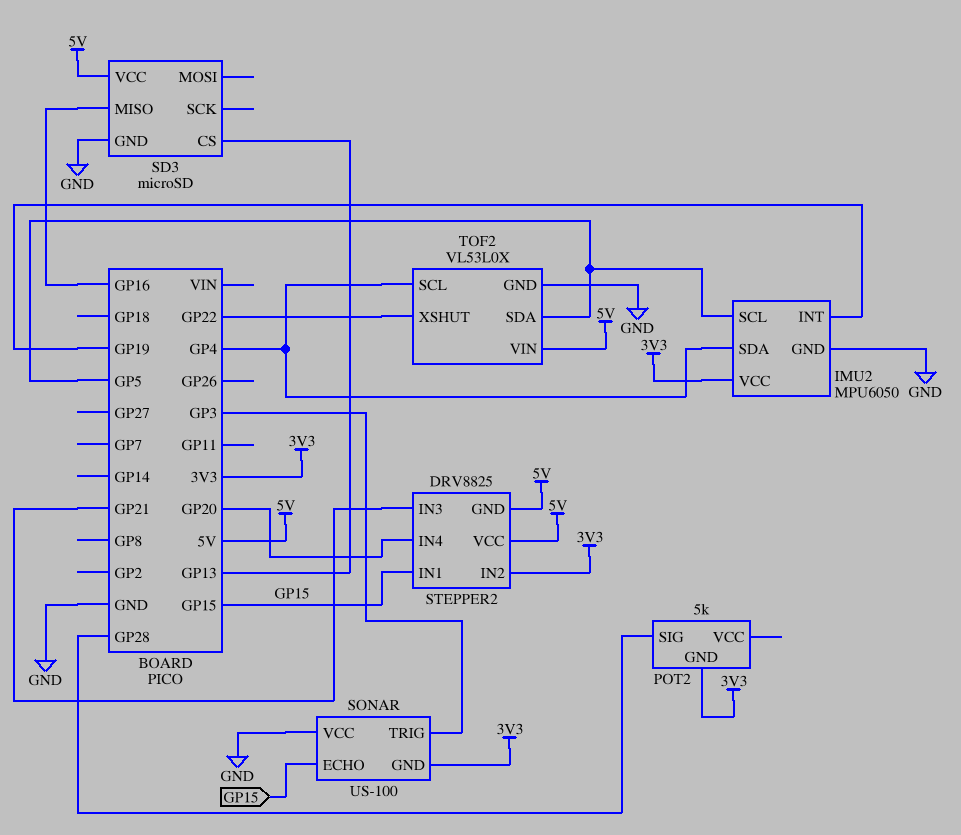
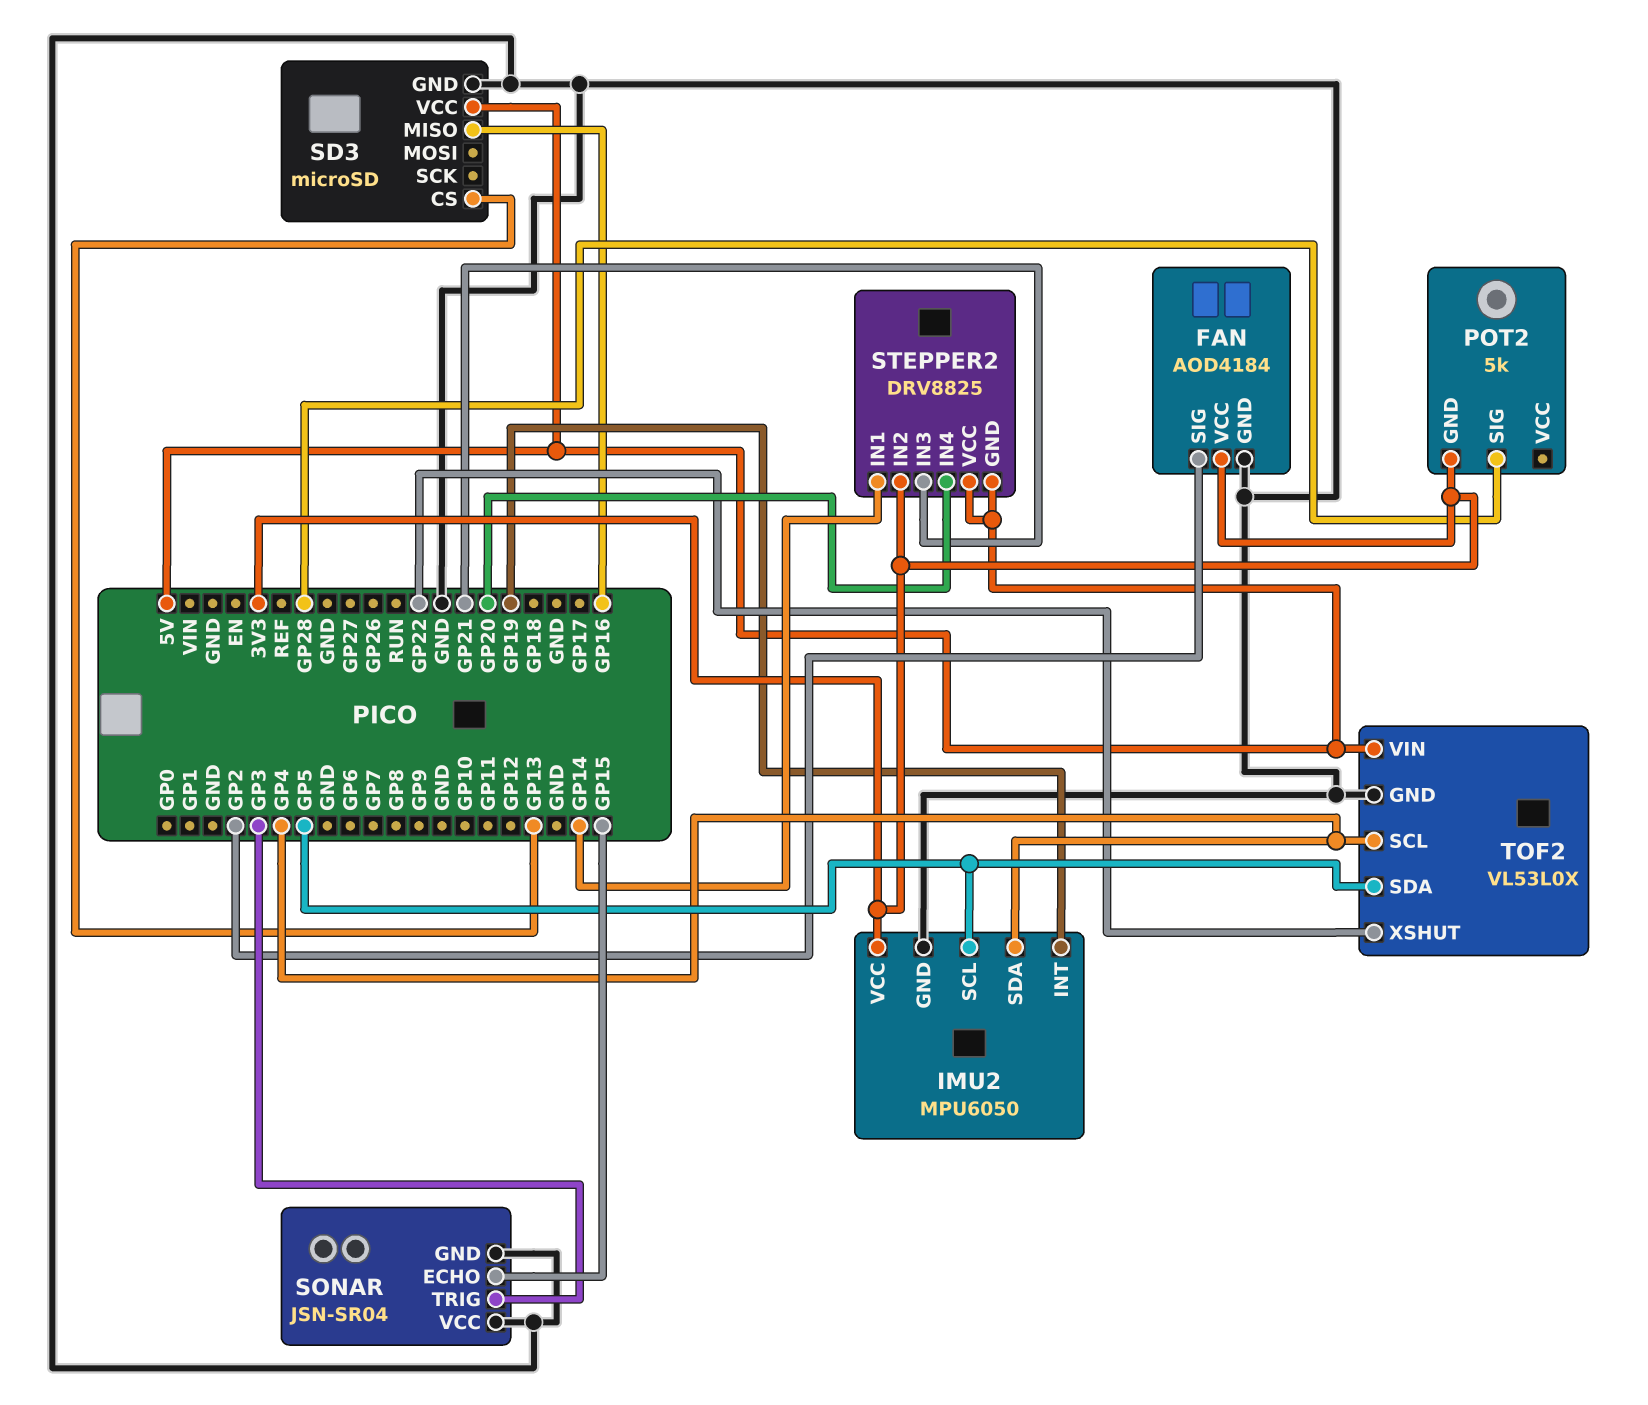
FAN: none -> AOD4184
FAN pin GND: none -> GND
FAN pin SIG: none -> GP2
FAN pin VCC: none -> 3V3
SONAR: US-100 -> JSN-SR04
SONAR pin GND: 3V3 -> GND
STEPPER2 pin IN1: GP15 -> GP14

